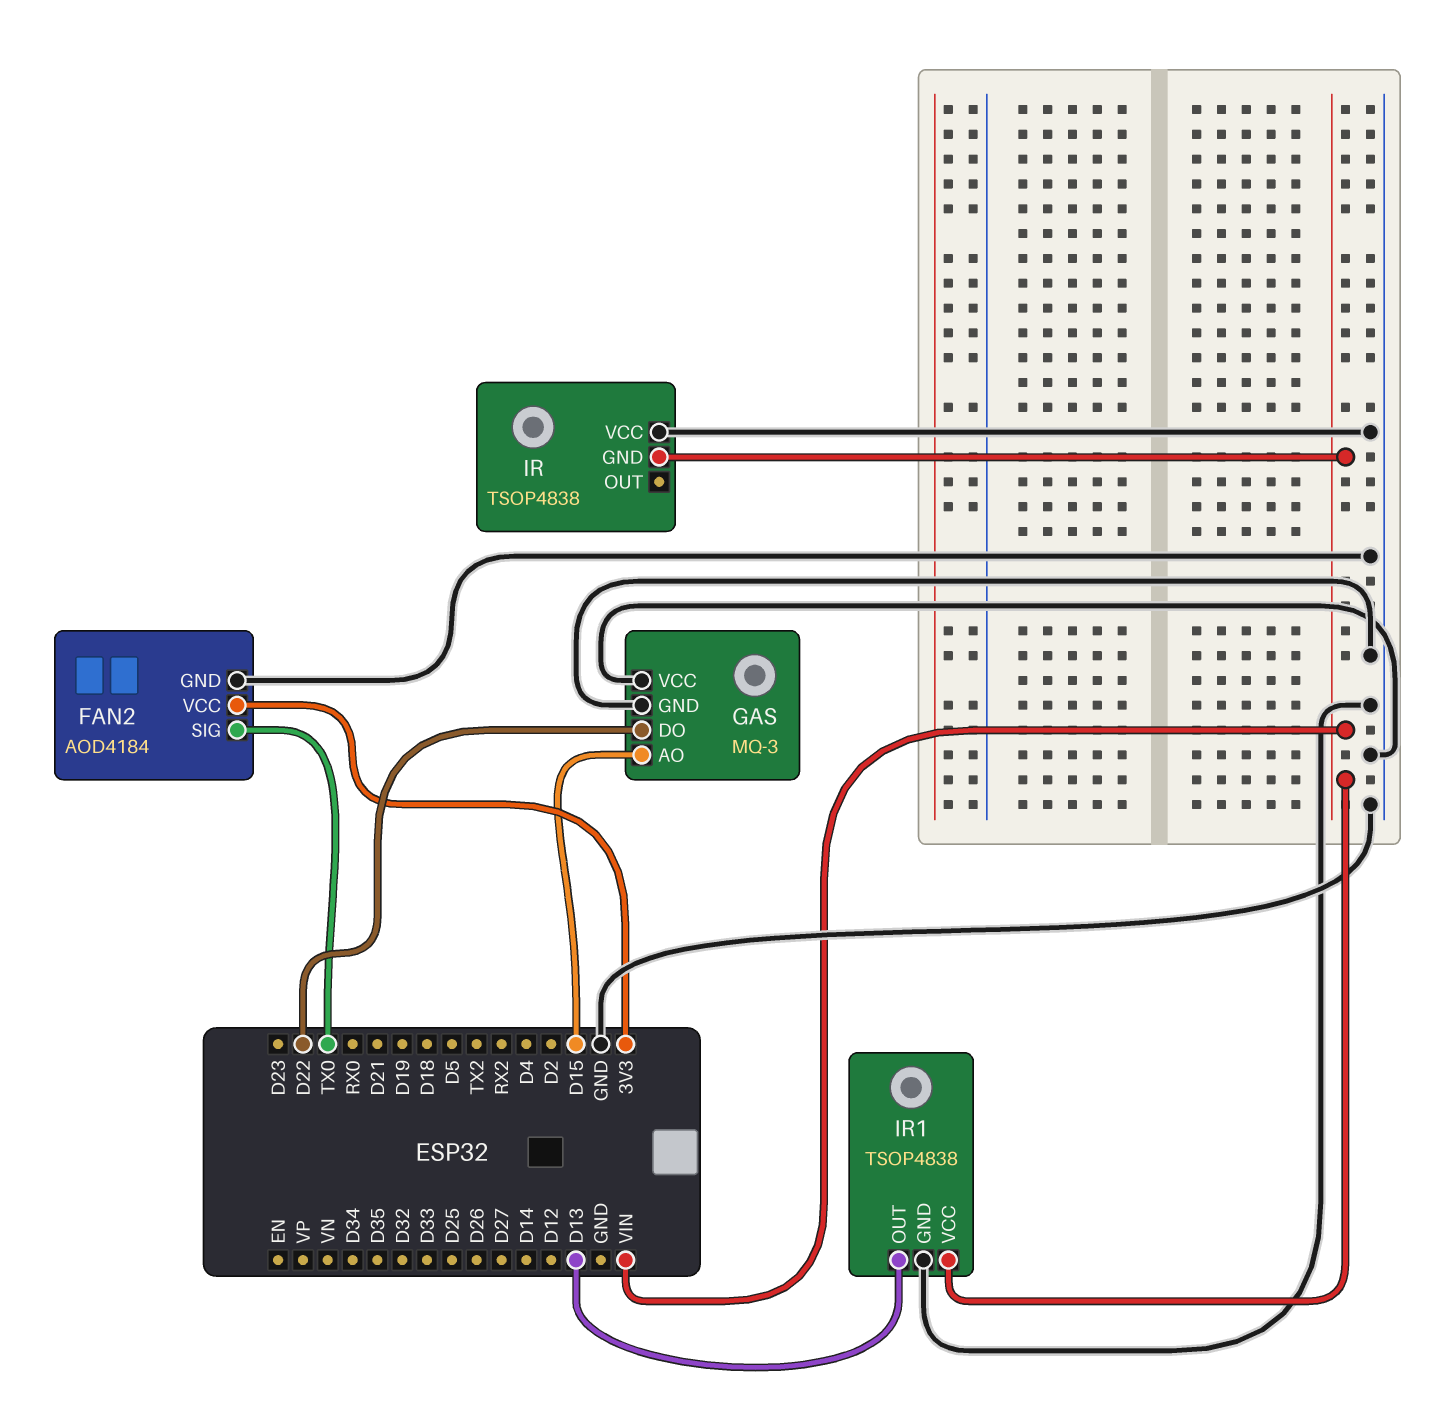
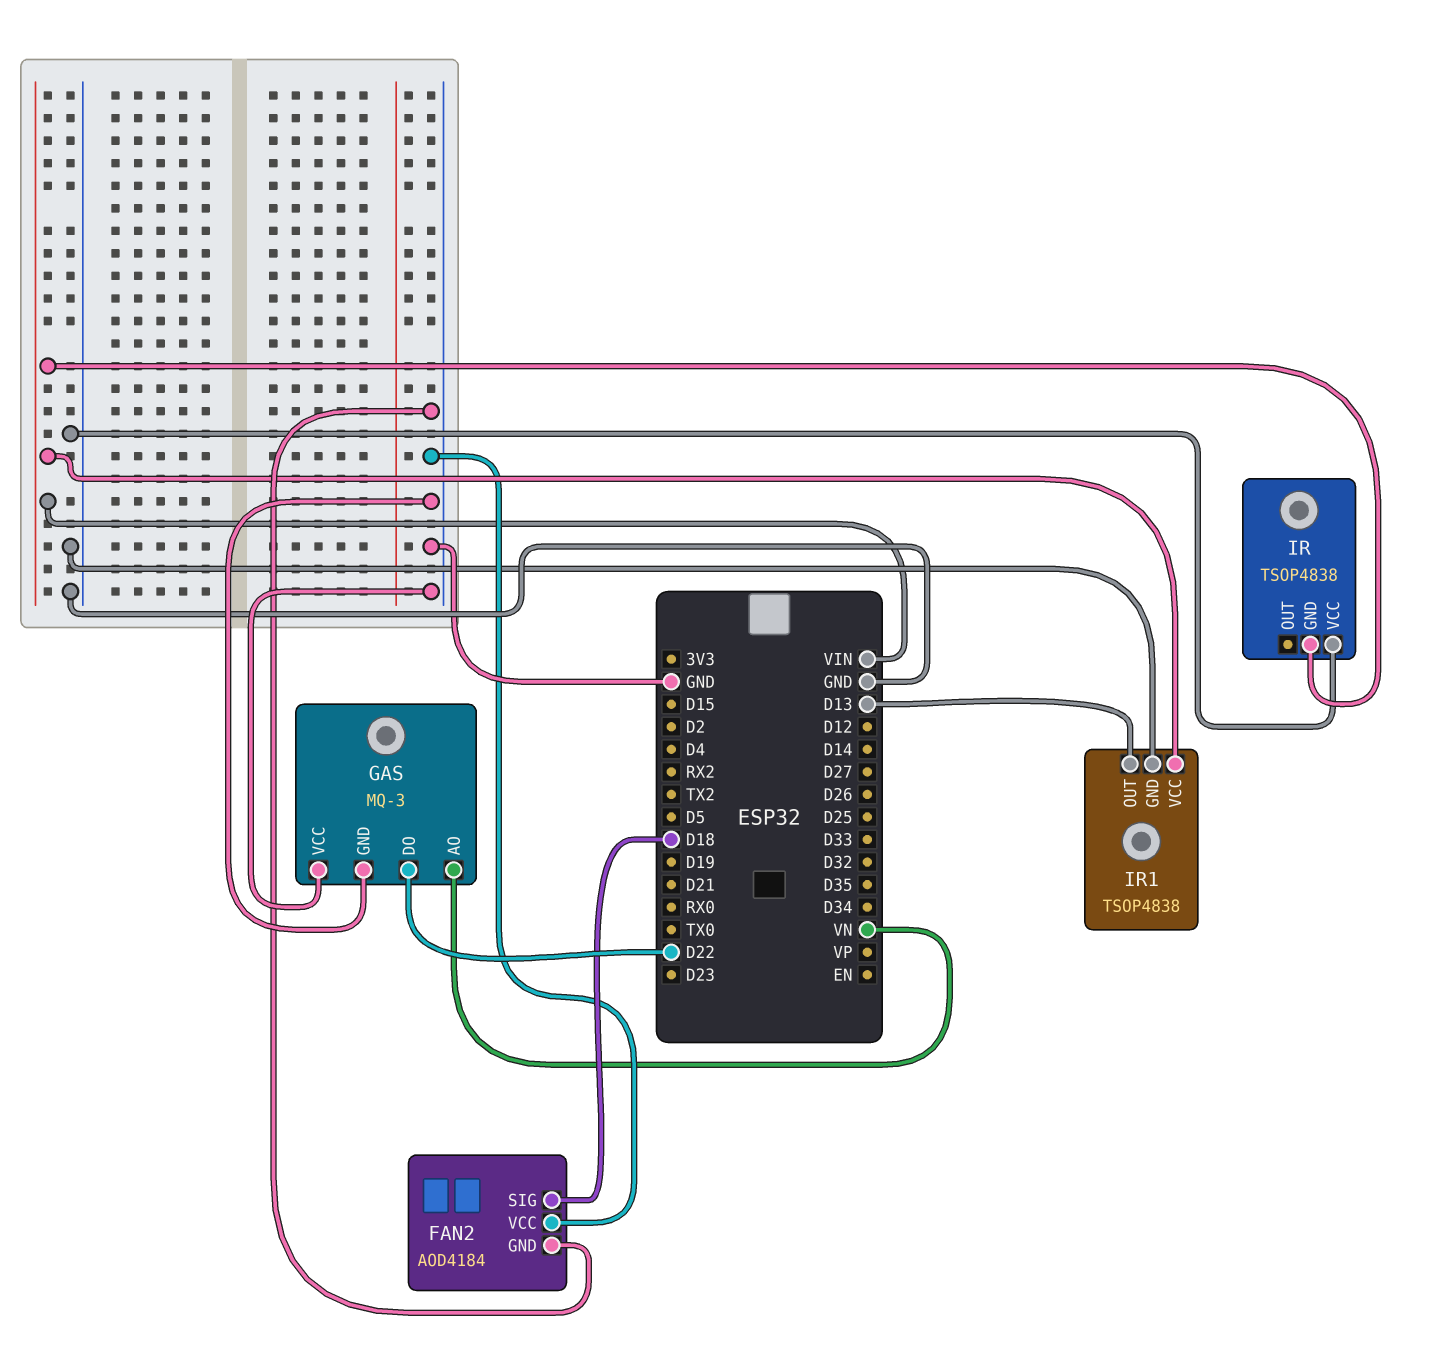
FAN2 pin SIG: TX0 -> D18
FAN2 pin VCC: 3V3 -> GND
GAS pin AO: D15 -> VN

